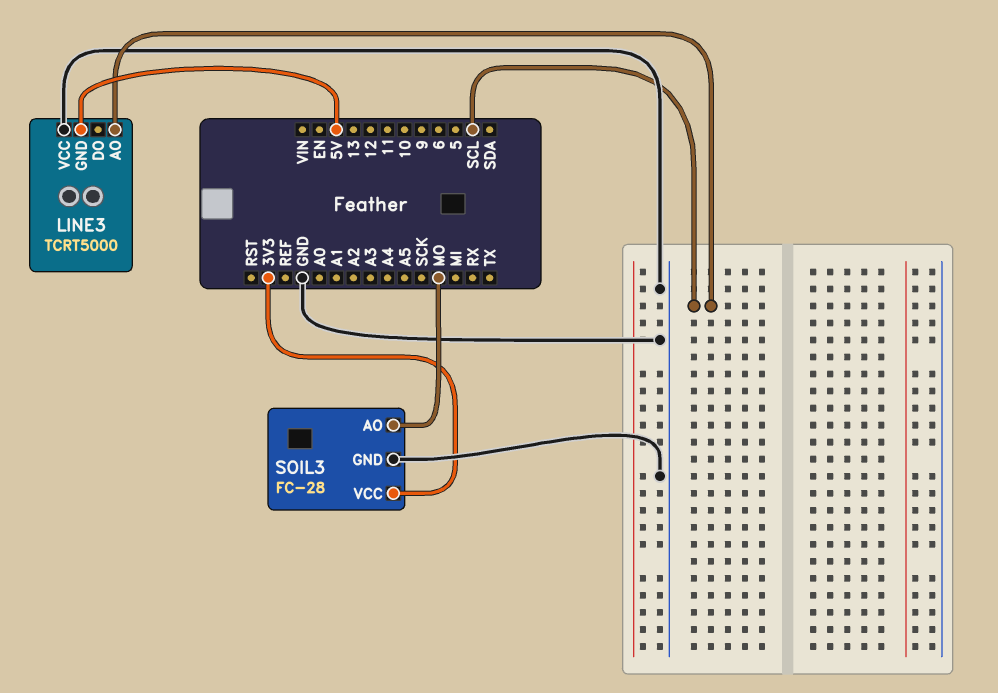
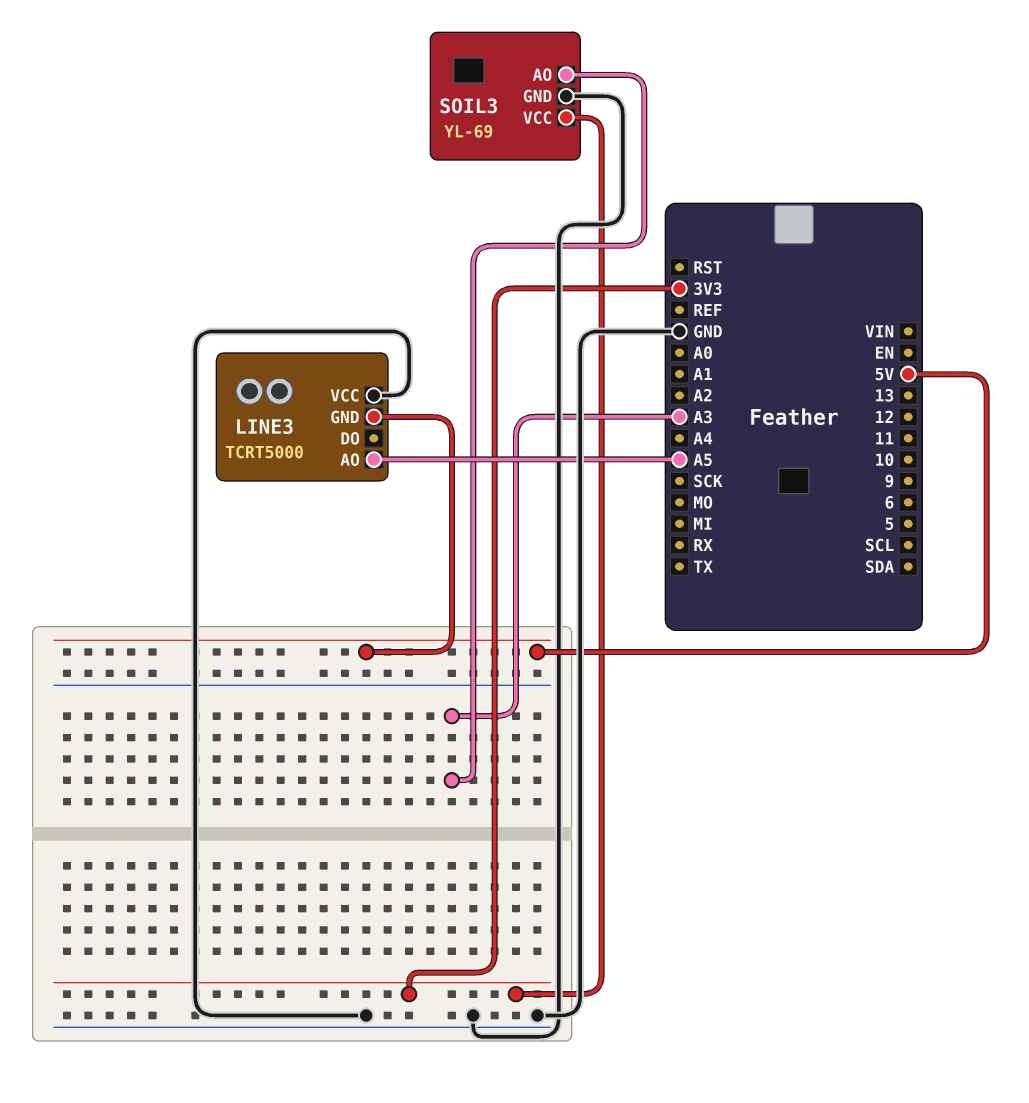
LINE3 pin AO: SCL -> A5
SOIL3: FC-28 -> YL-69
SOIL3 pin AO: MO -> A3

